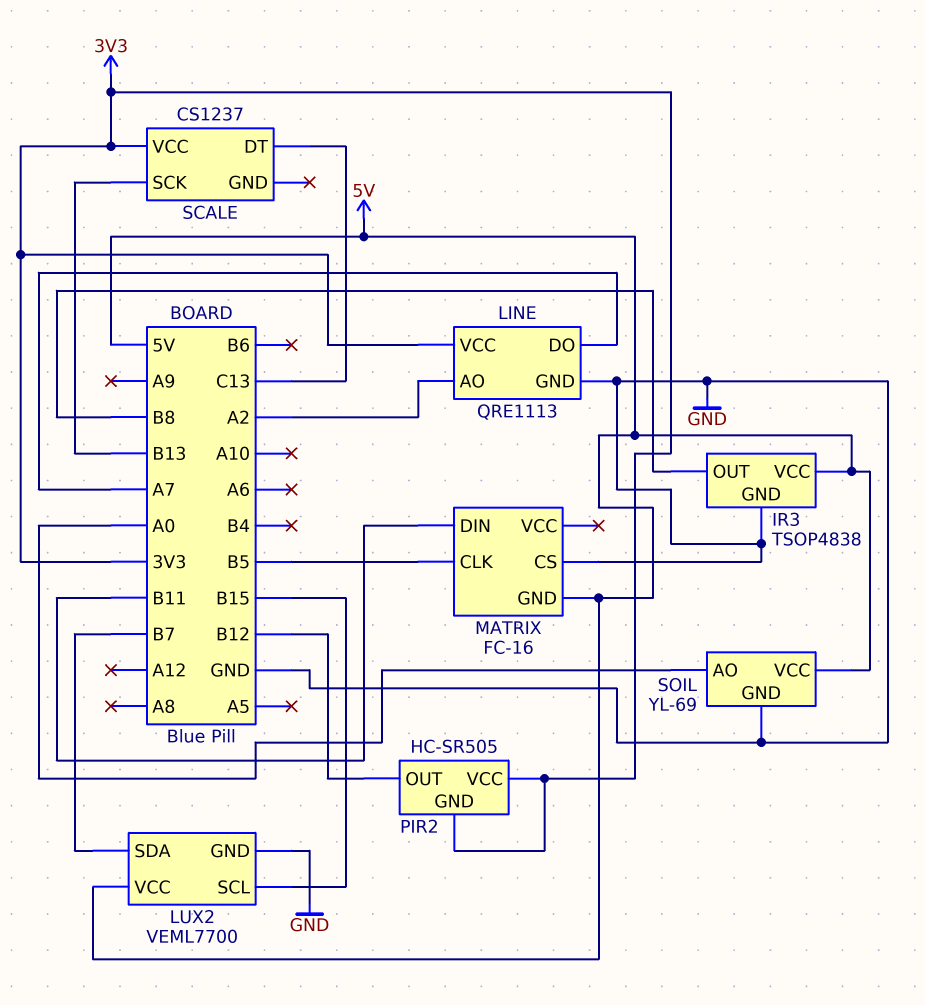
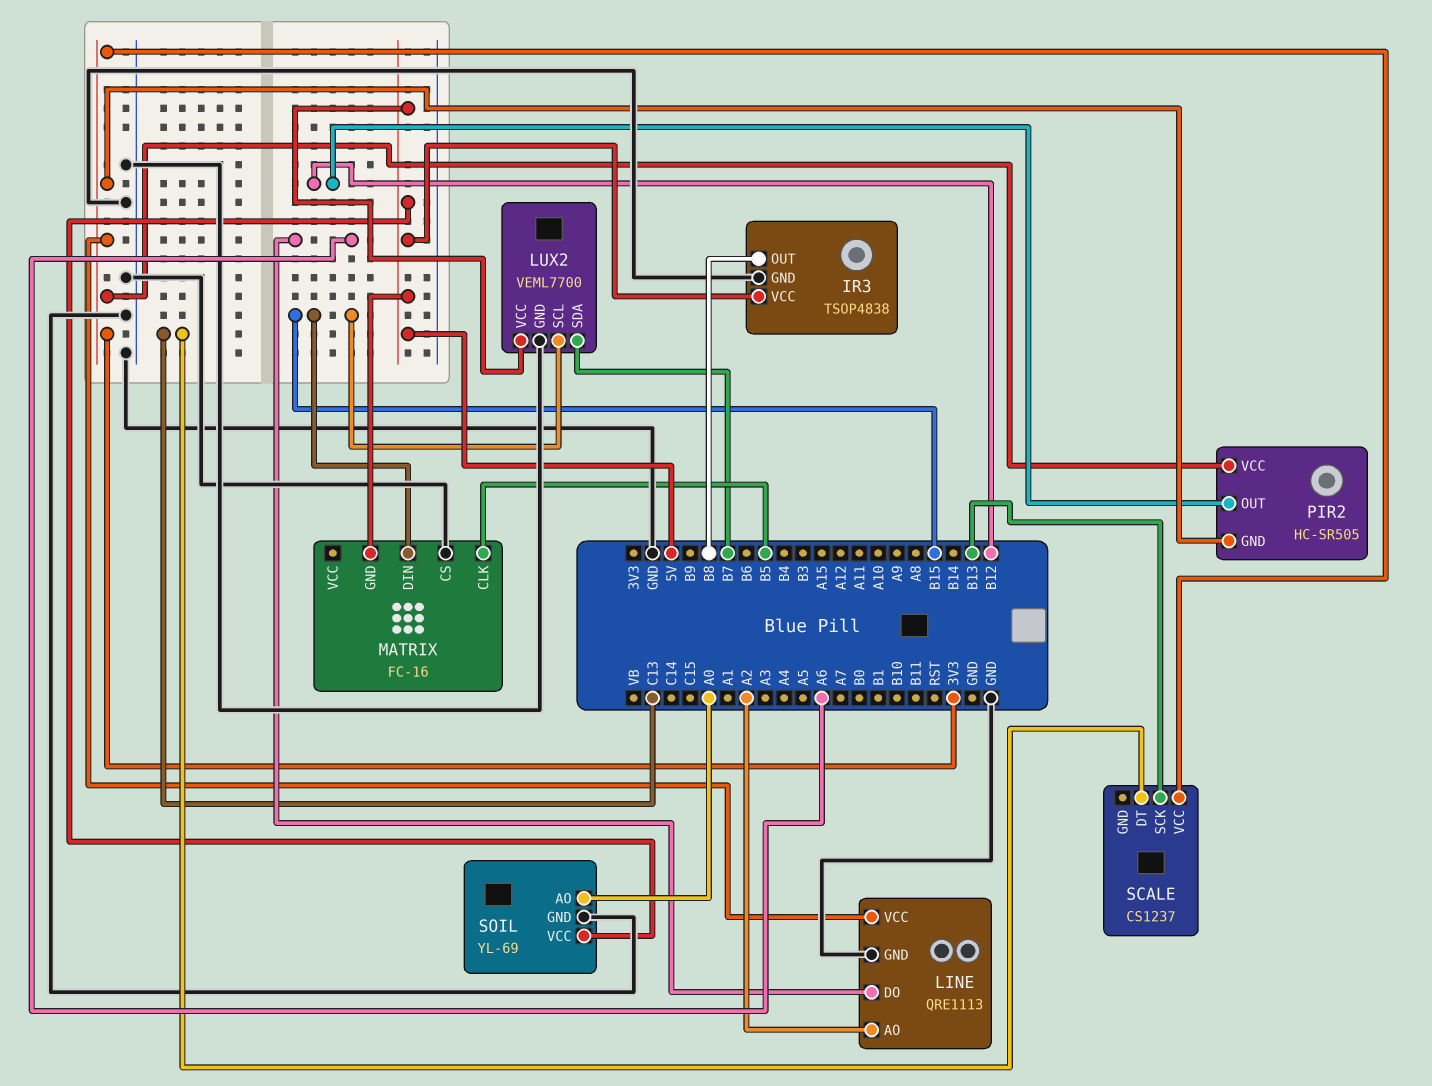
LINE pin DO: A7 -> A6
MATRIX pin DIN: B11 -> B15

